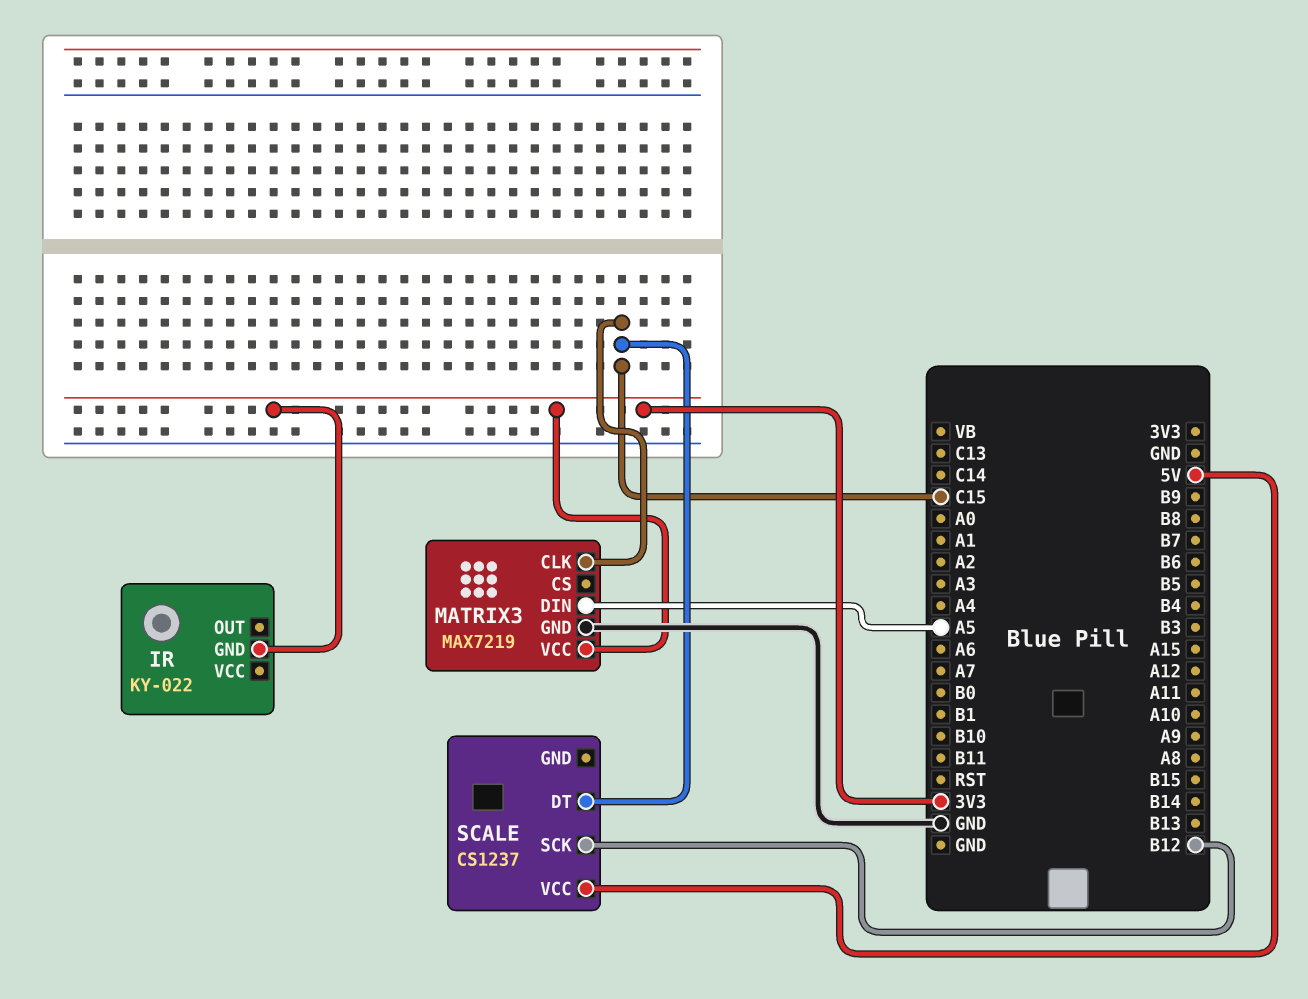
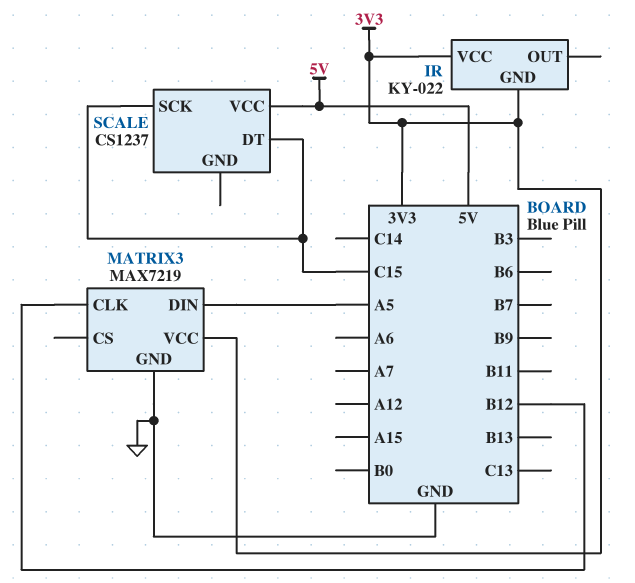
IR pin VCC: none -> 3V3
MATRIX3 pin CLK: C15 -> B12
SCALE pin SCK: B12 -> C15

